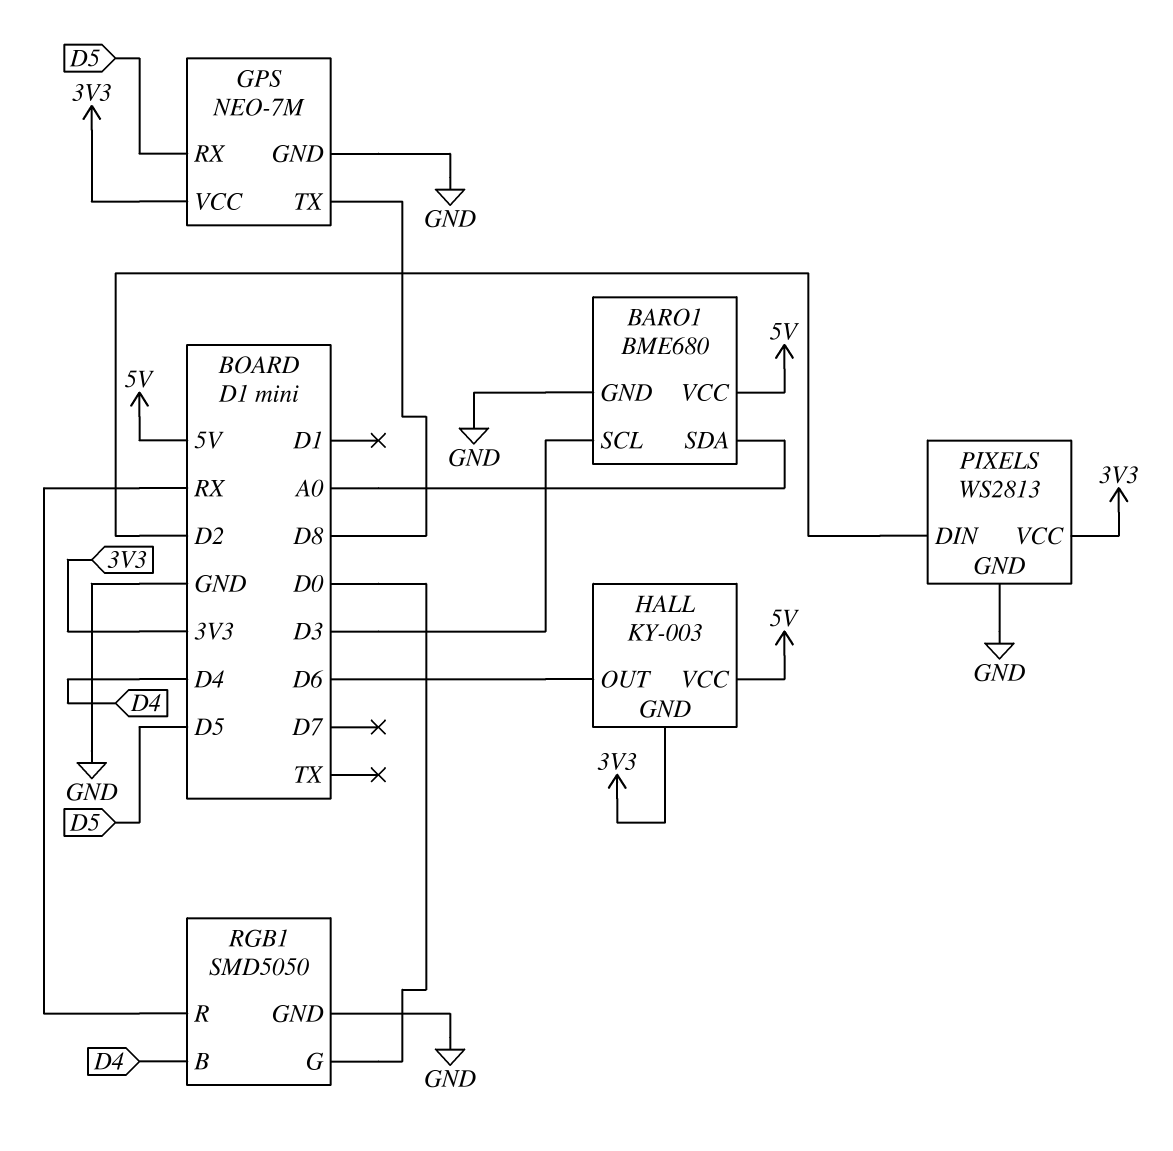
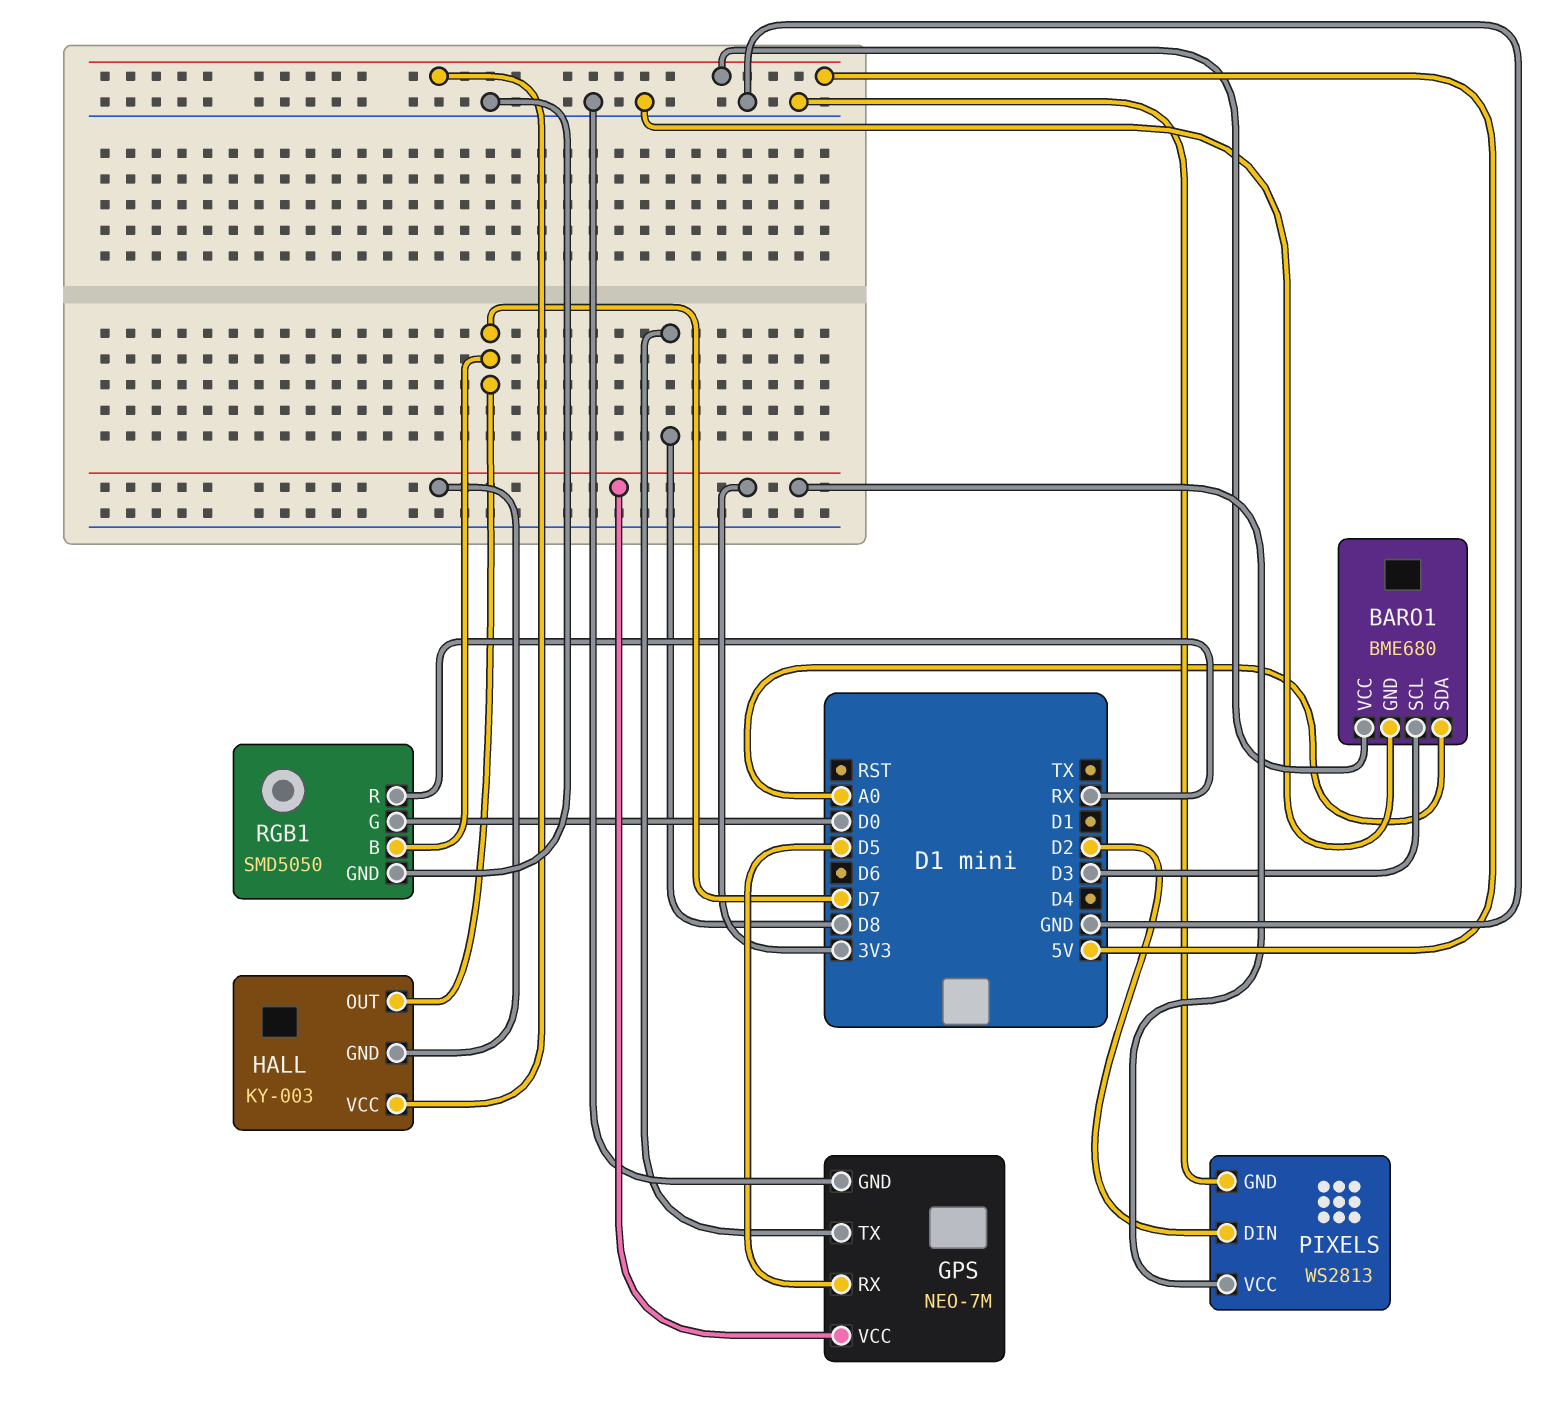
HALL pin OUT: D6 -> D7
RGB1 pin B: D4 -> D7

